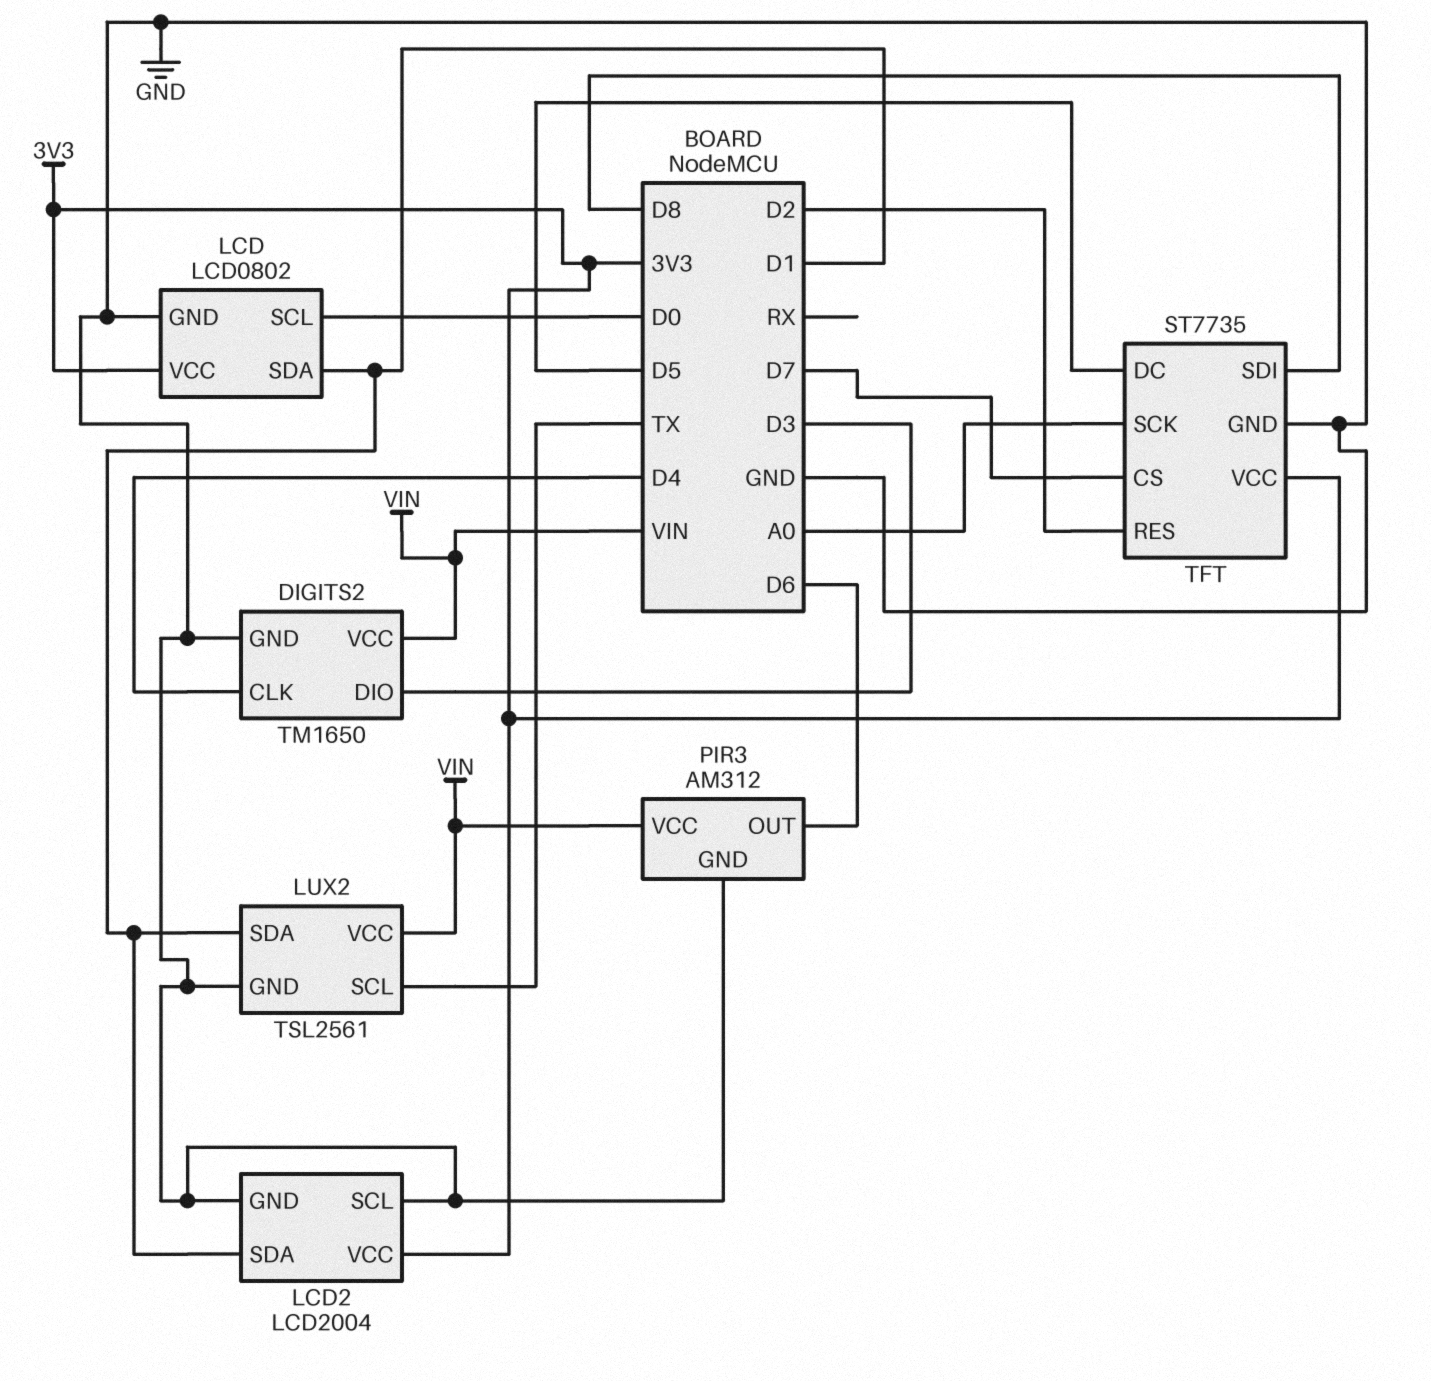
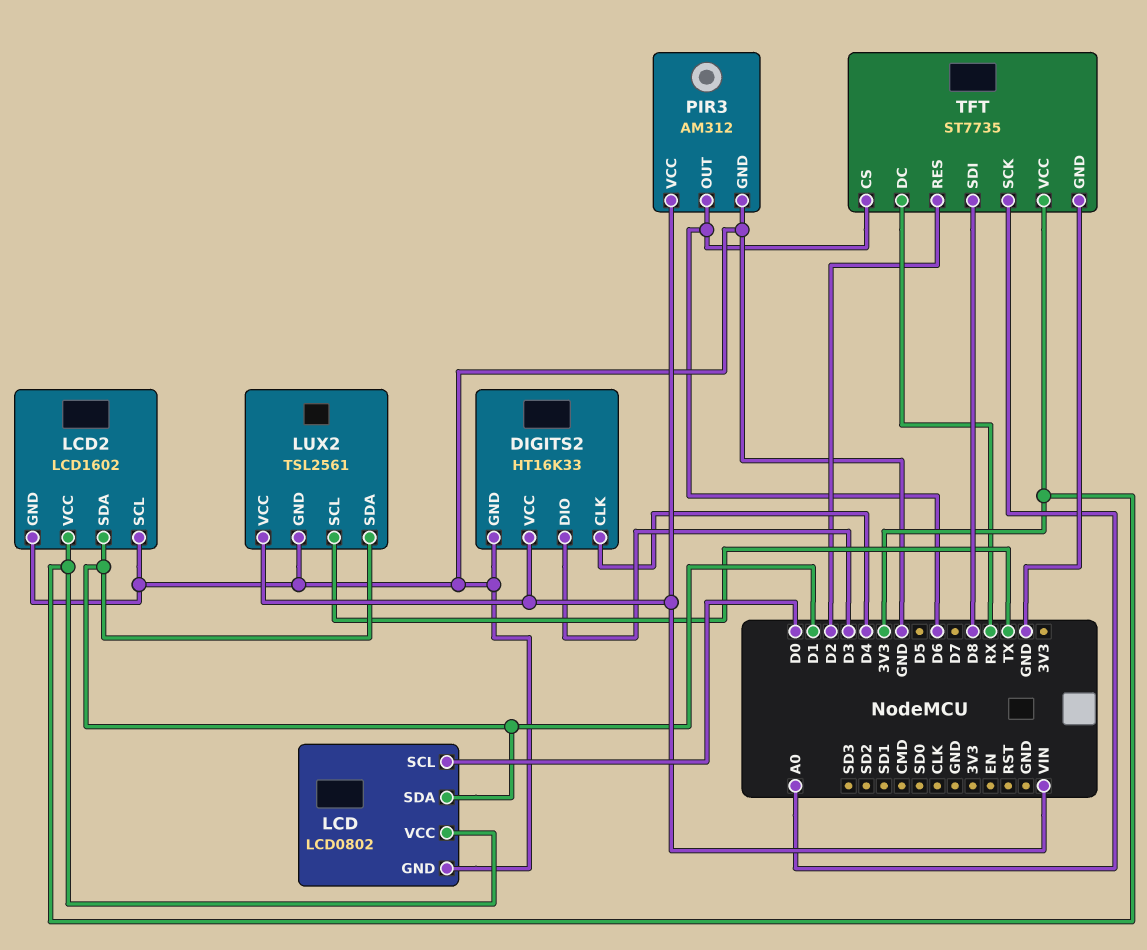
DIGITS2: TM1650 -> HT16K33
LCD2: LCD2004 -> LCD1602
TFT pin CS: D7 -> D6
TFT pin DC: D5 -> RX

